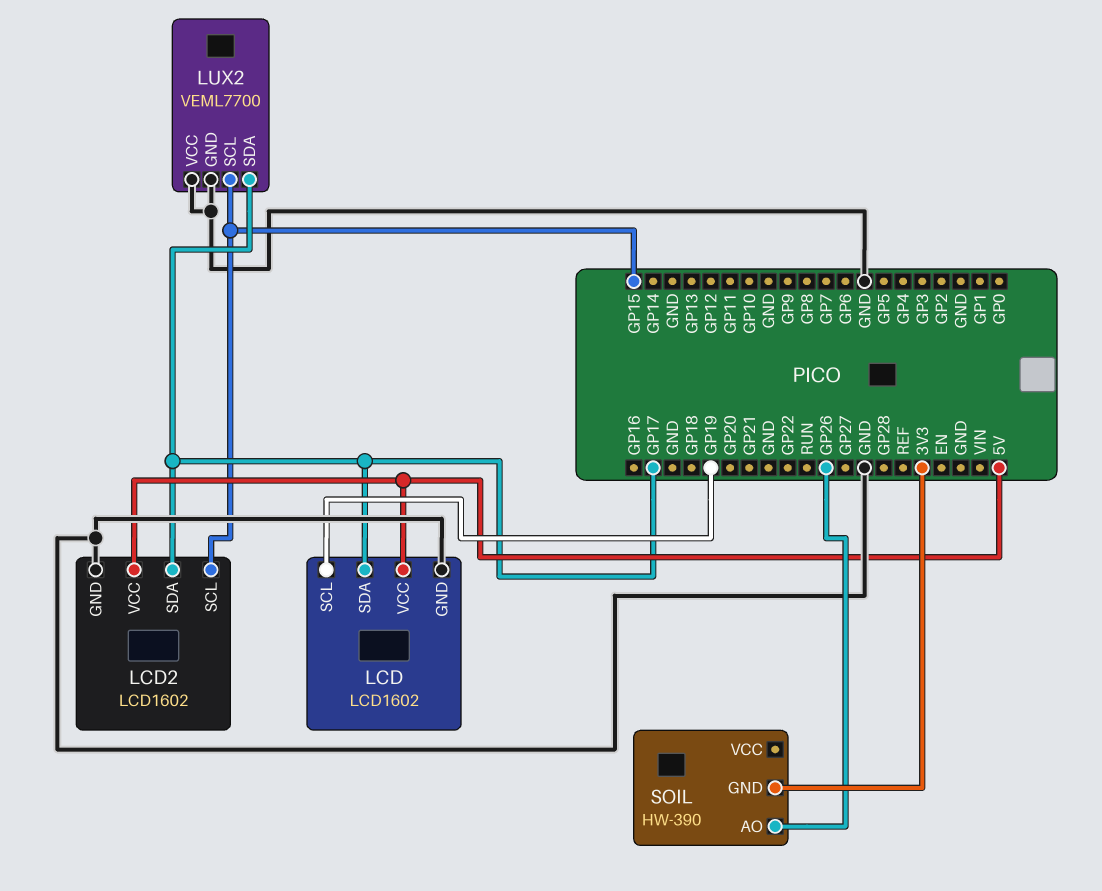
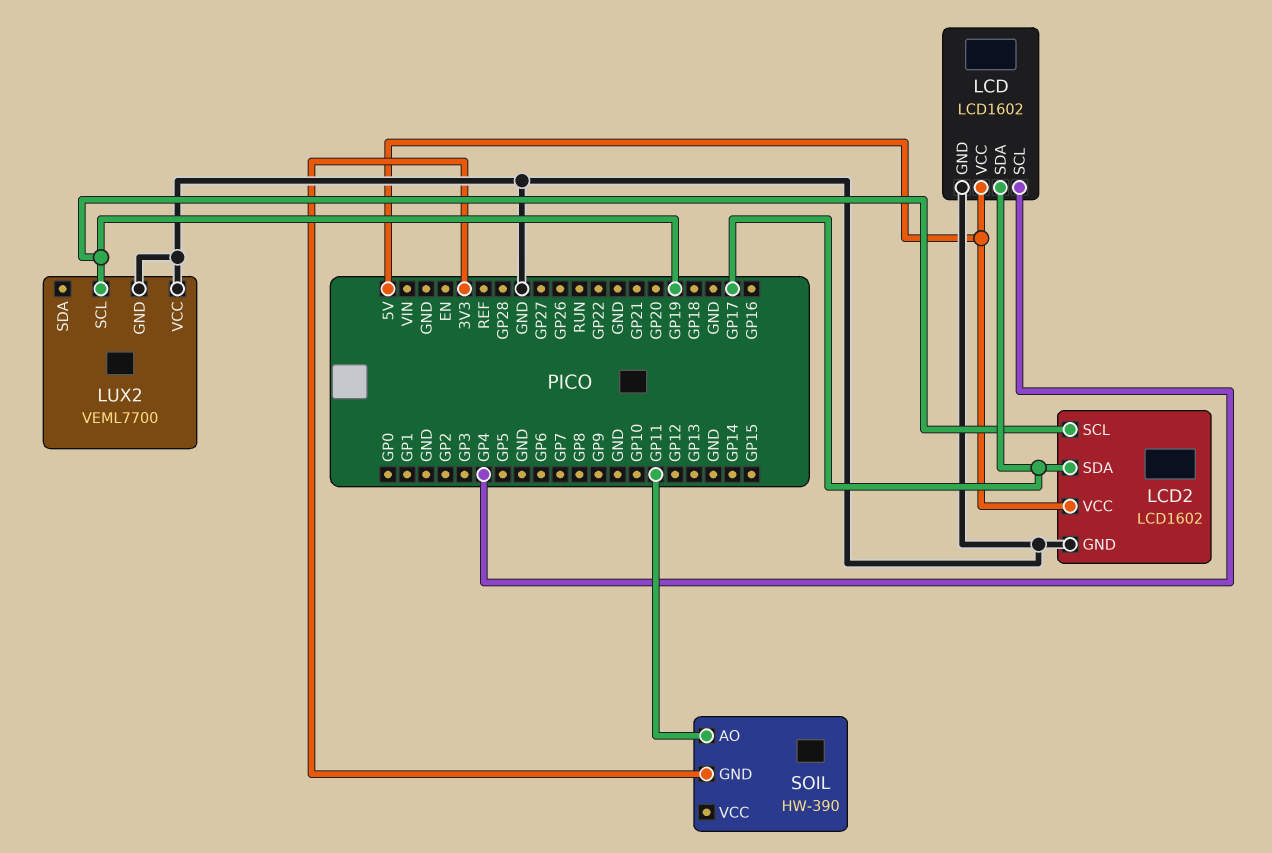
LCD pin SCL: GP19 -> GP4
LCD2 pin SCL: GP15 -> GP19
LUX2 pin SCL: GP15 -> GP19
LUX2 pin SDA: GP17 -> none
SOIL pin AO: GP26 -> GP11

